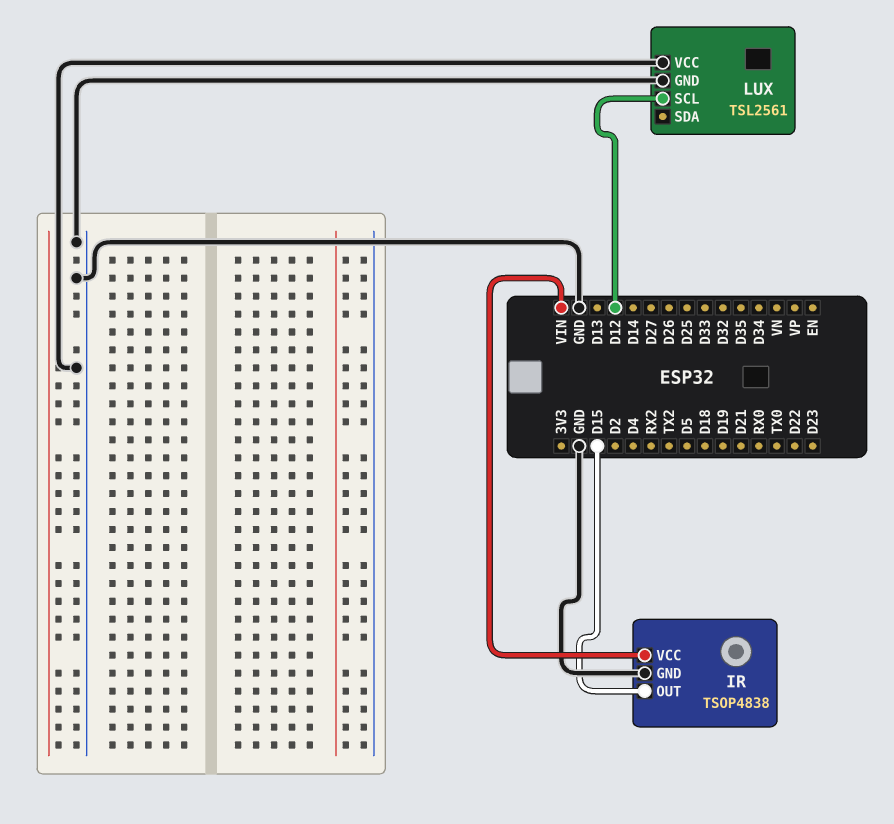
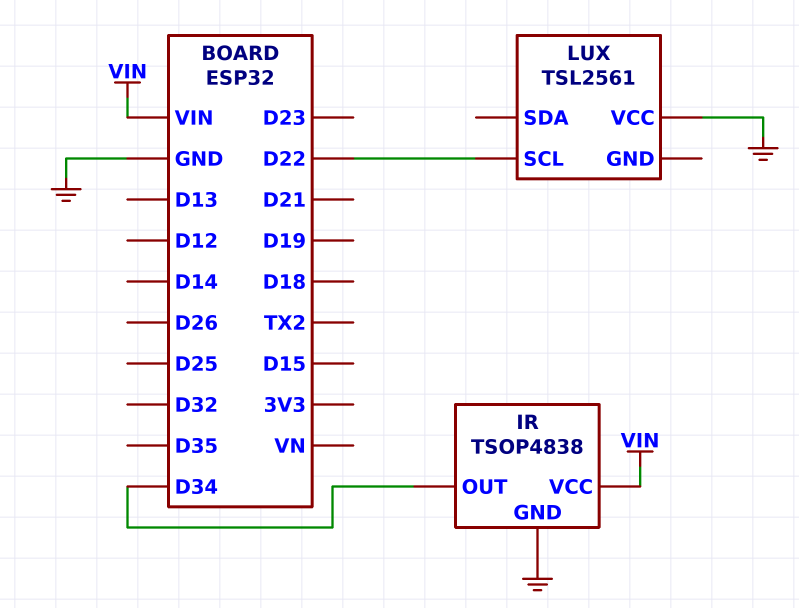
IR pin OUT: D15 -> D34
LUX pin GND: GND -> none
LUX pin SCL: D12 -> D22

